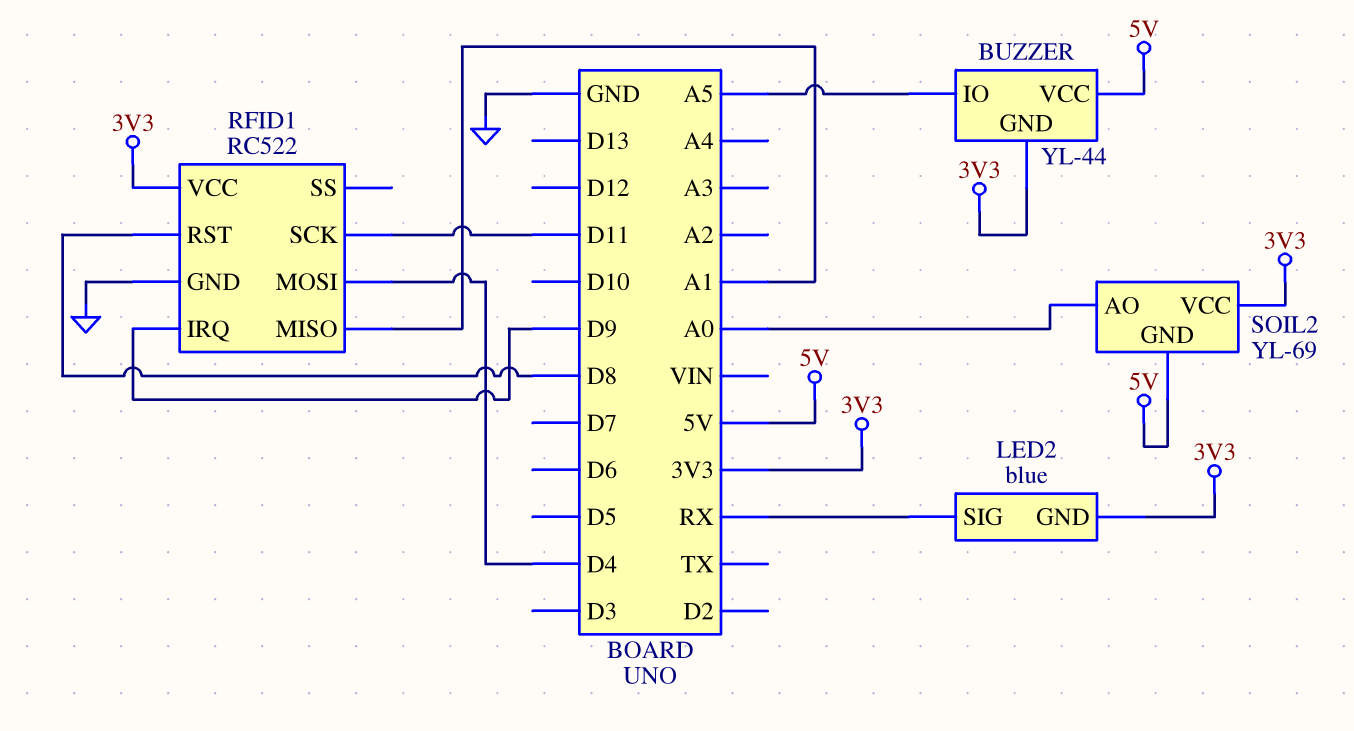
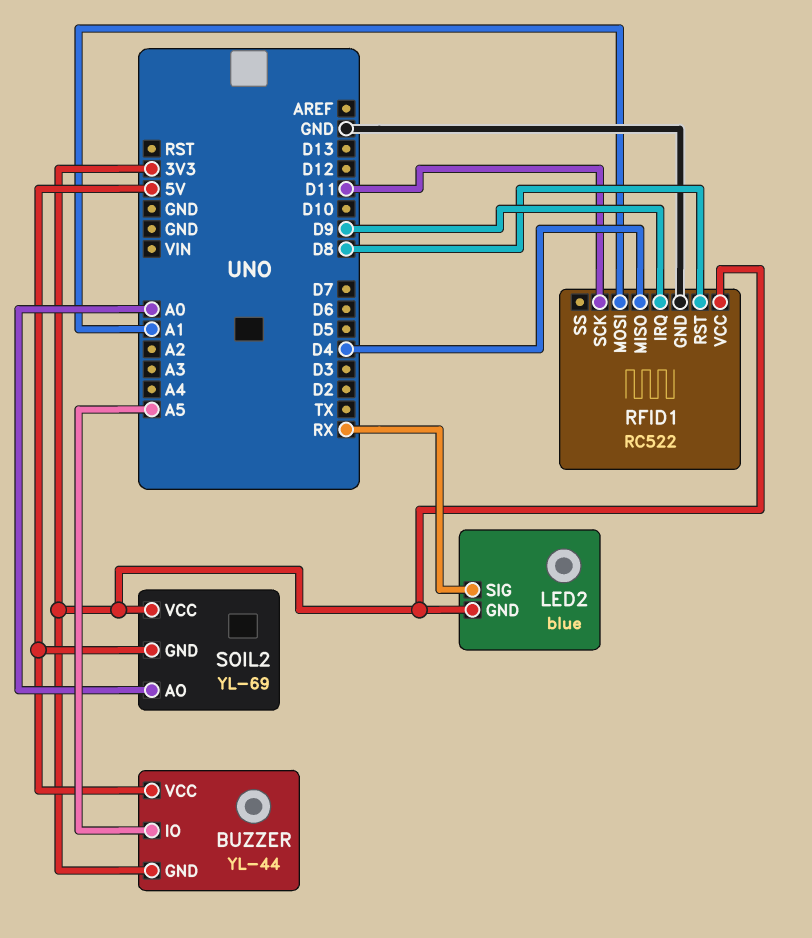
RFID1 pin MISO: A1 -> D4
RFID1 pin MOSI: D4 -> A1

